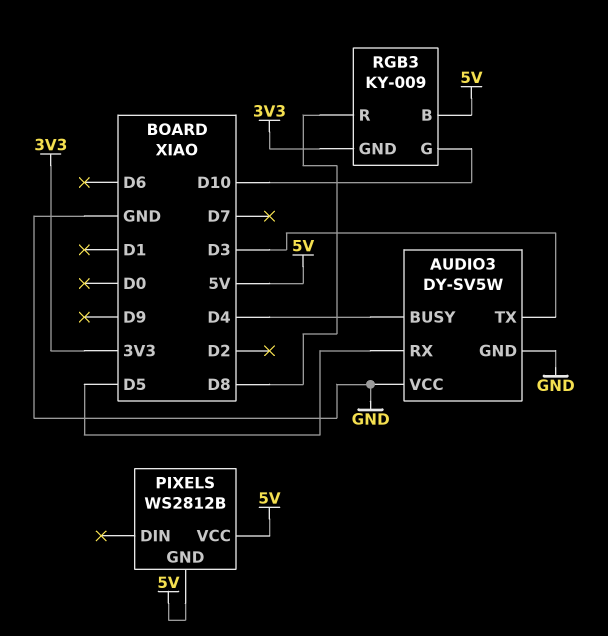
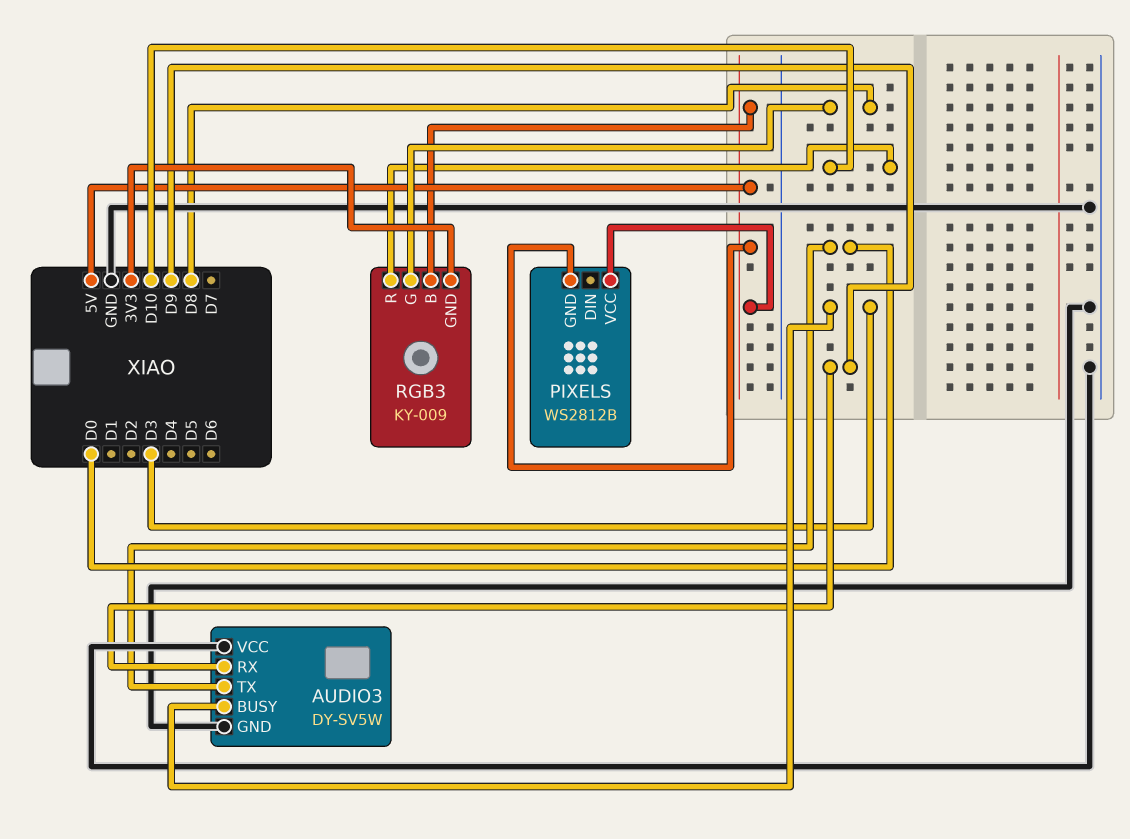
AUDIO3 pin BUSY: D4 -> D3
AUDIO3 pin RX: D5 -> D9
AUDIO3 pin TX: D3 -> D0
RGB3 pin G: D10 -> D8
RGB3 pin R: D8 -> D10

